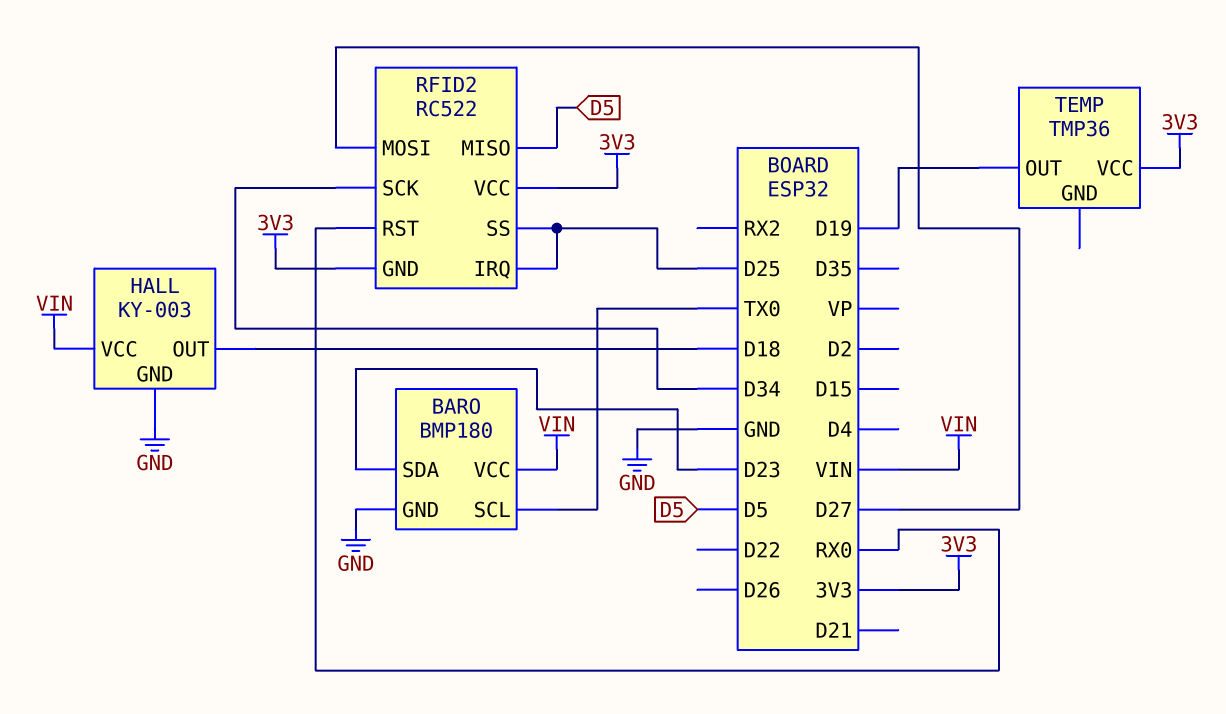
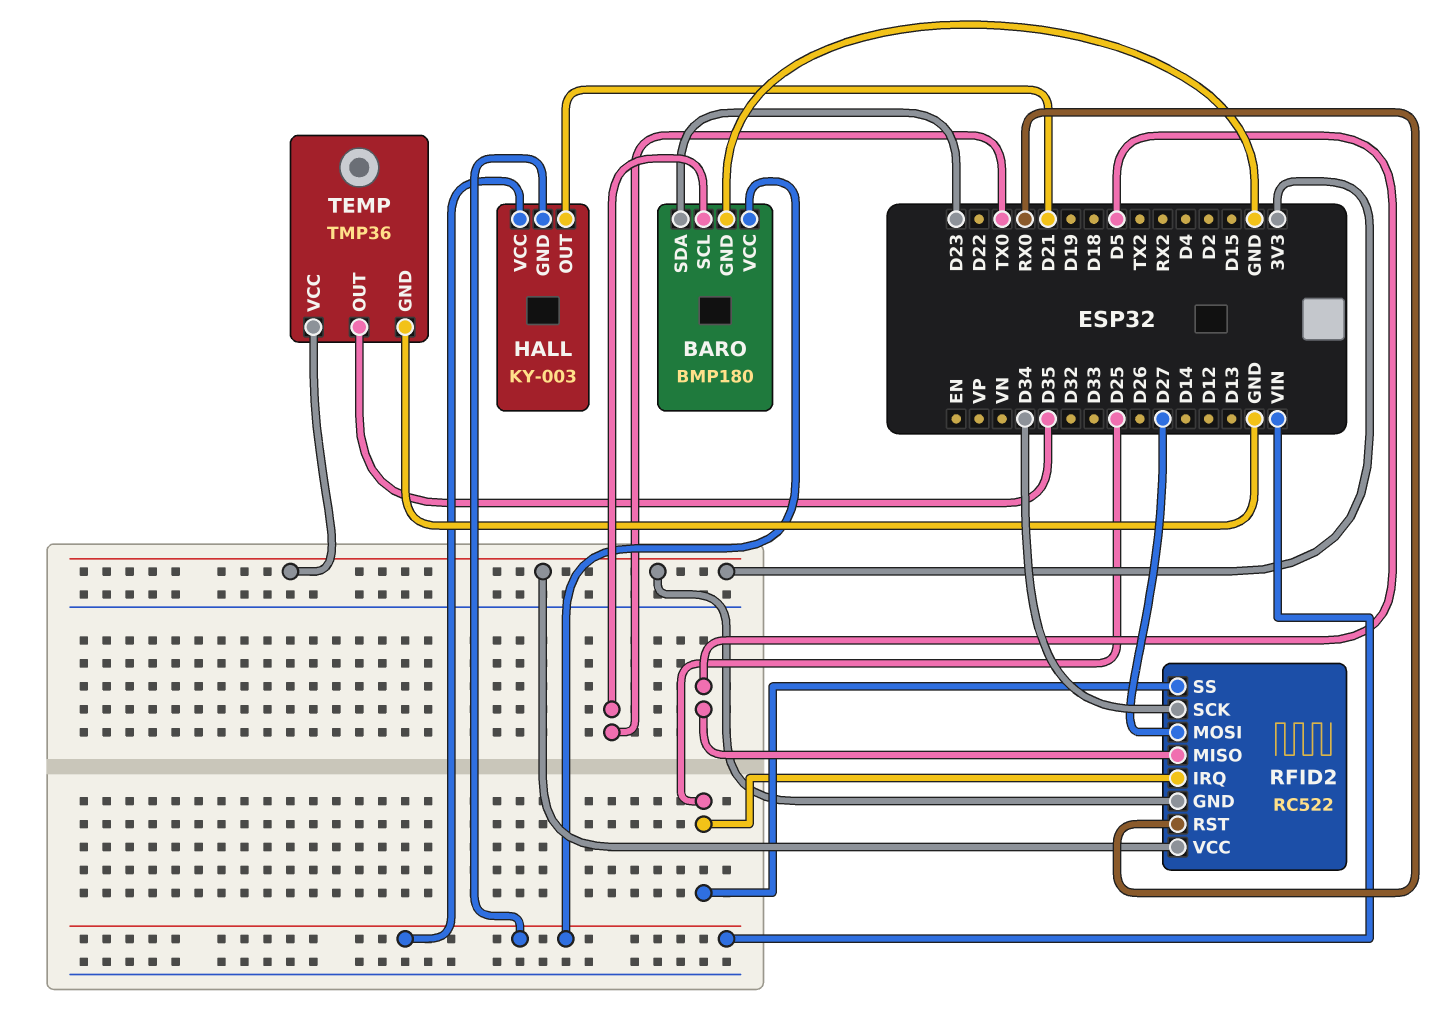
HALL pin GND: GND -> VIN
HALL pin OUT: D18 -> D21
TEMP pin GND: none -> GND
TEMP pin OUT: D19 -> D35

